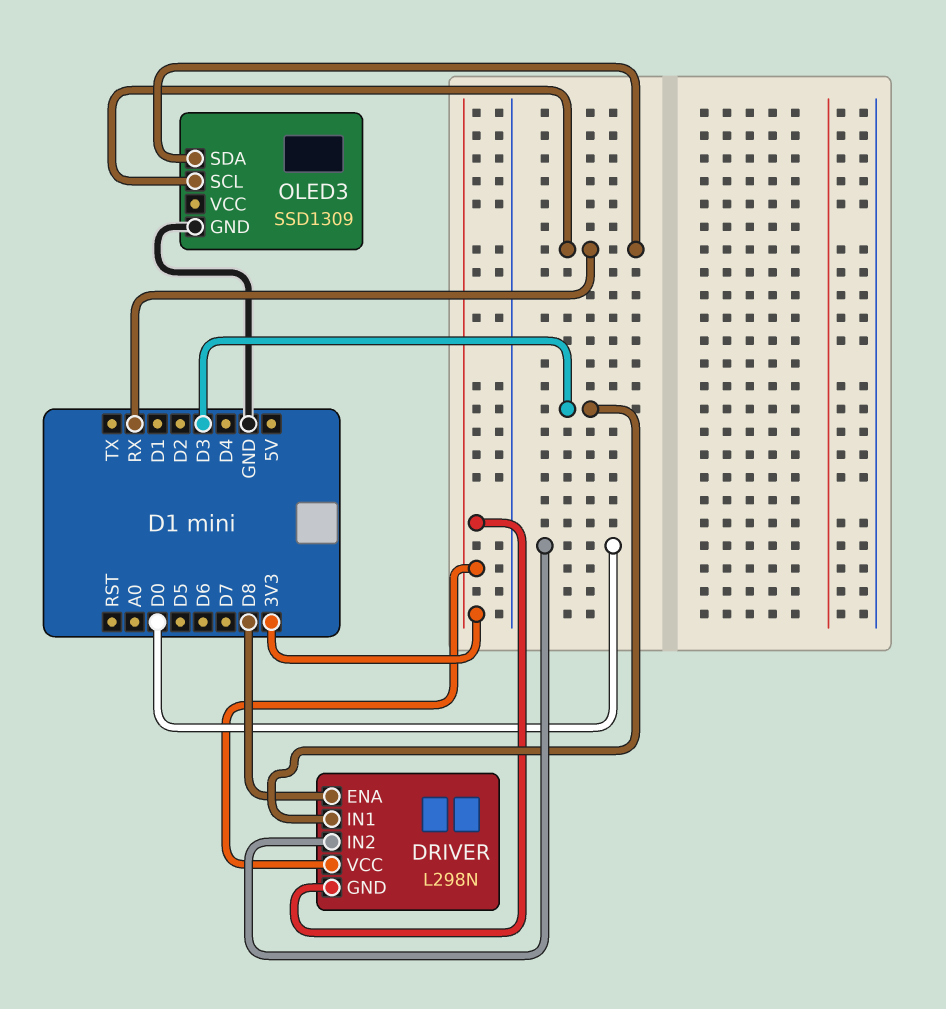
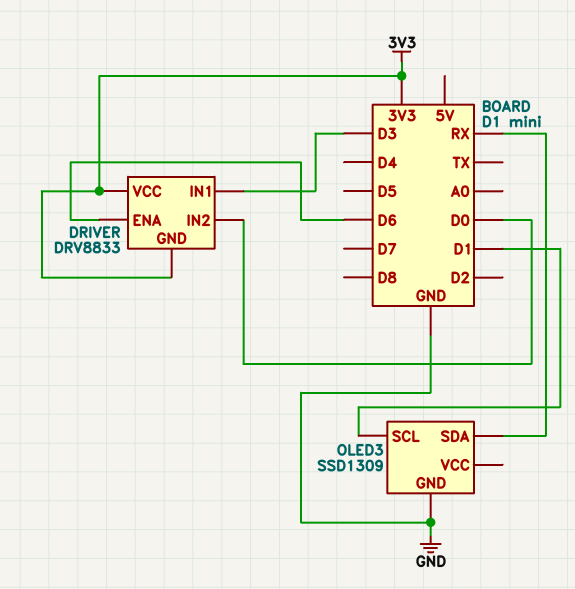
DRIVER: L298N -> DRV8833
DRIVER pin ENA: D8 -> D6
OLED3 pin SCL: RX -> D1

